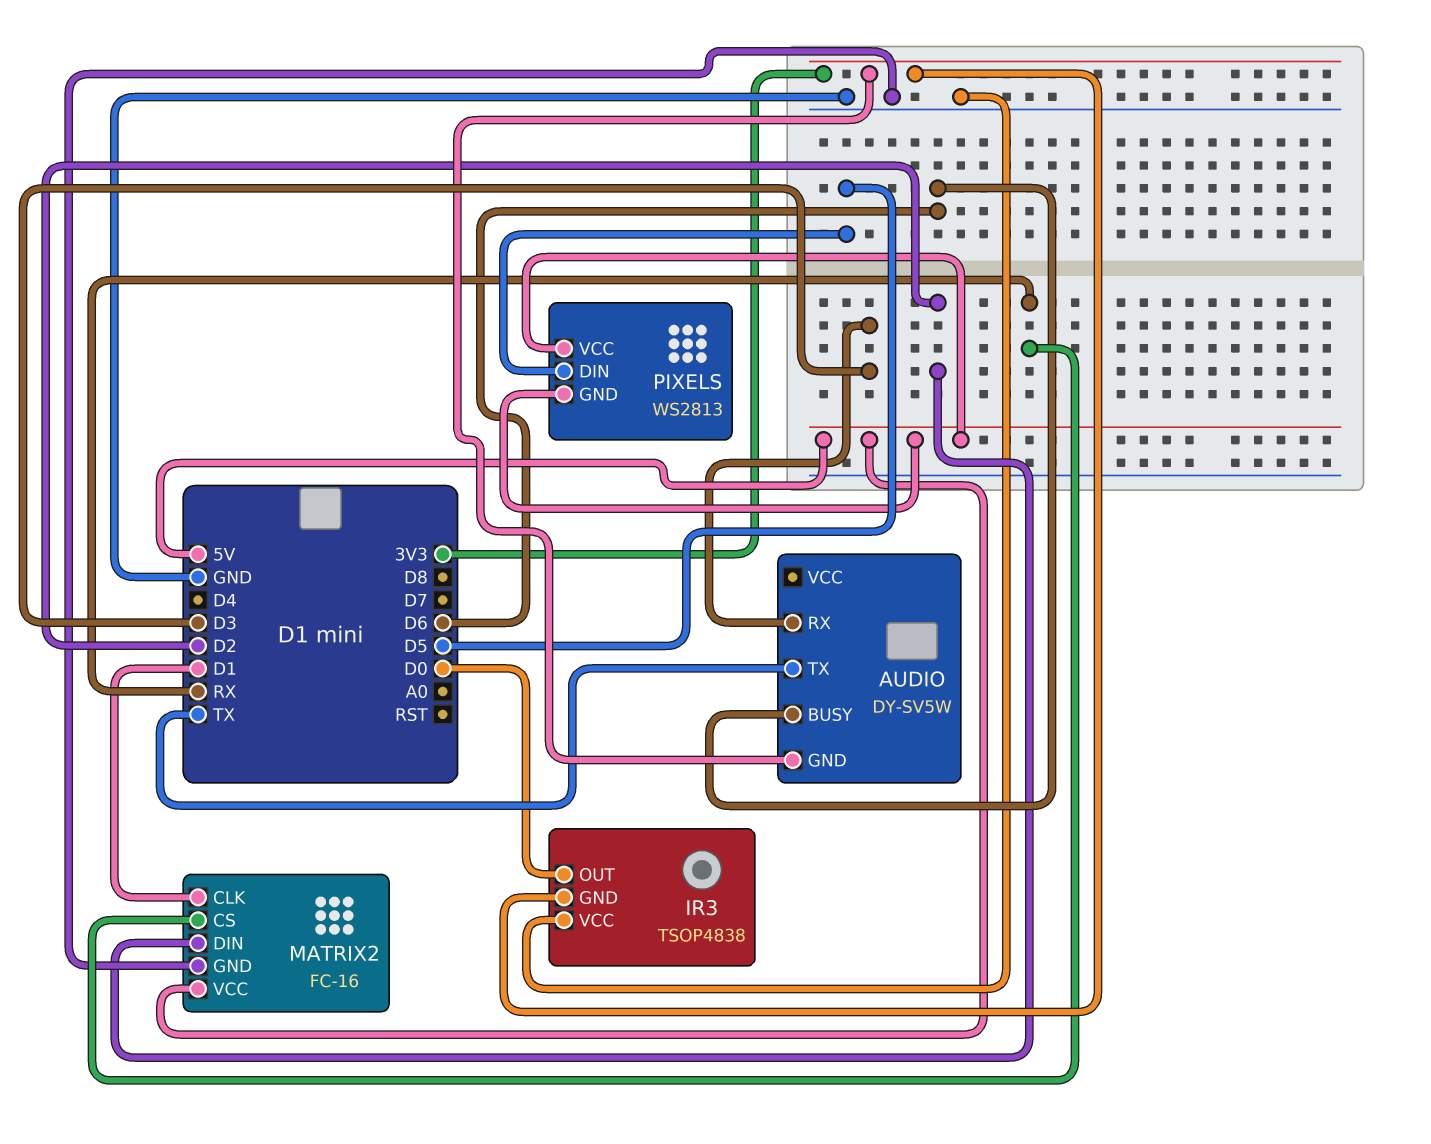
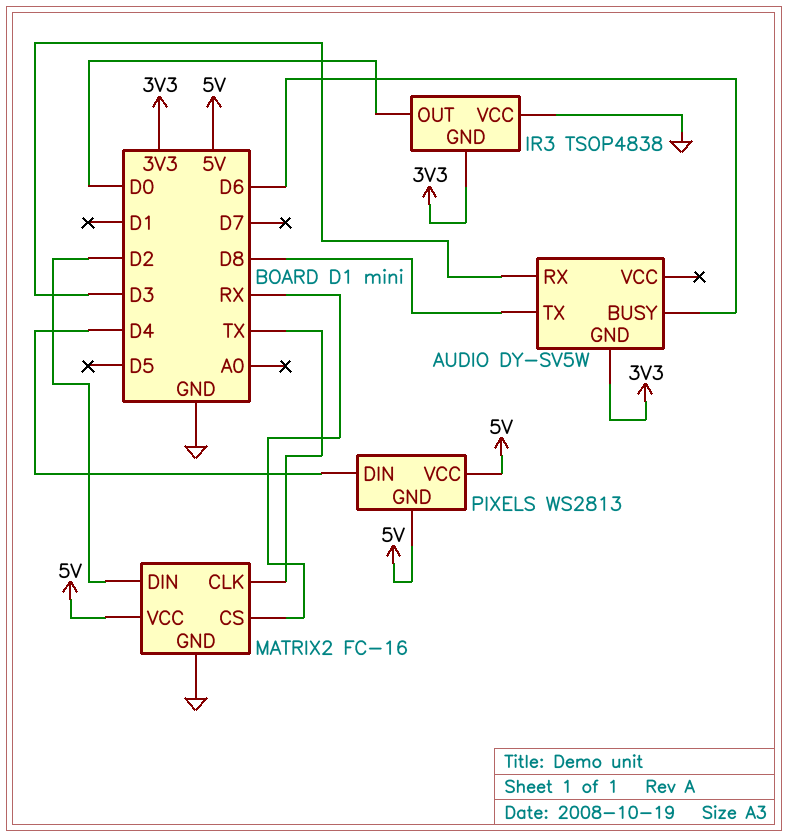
AUDIO pin TX: TX -> D8
MATRIX2 pin CLK: D1 -> TX
PIXELS pin DIN: D5 -> D4

